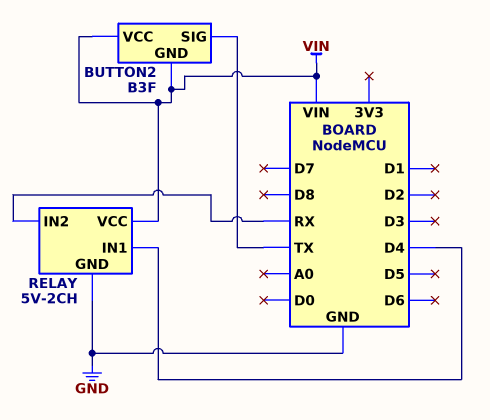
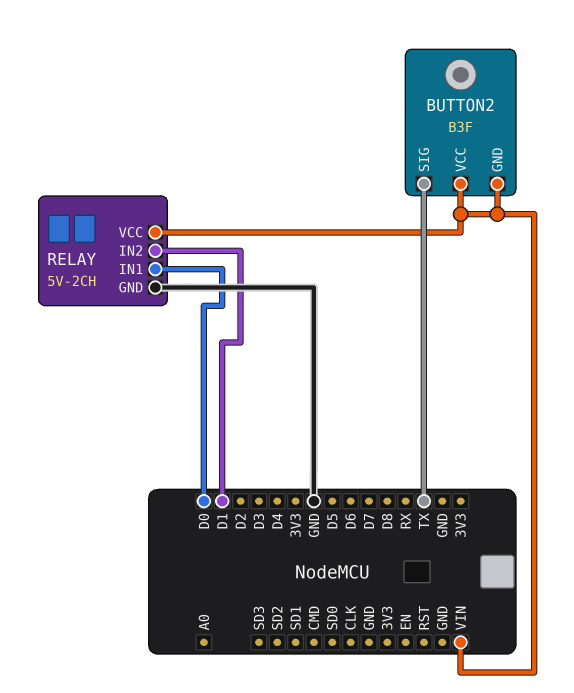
RELAY pin IN1: D4 -> D0
RELAY pin IN2: RX -> D1

